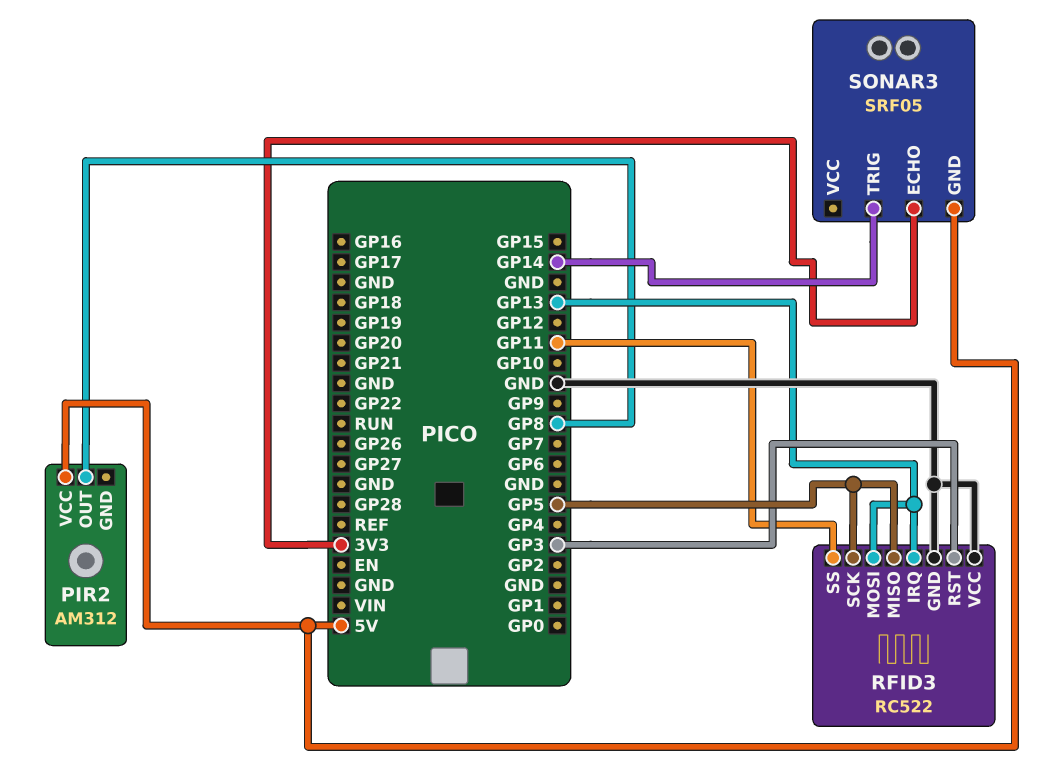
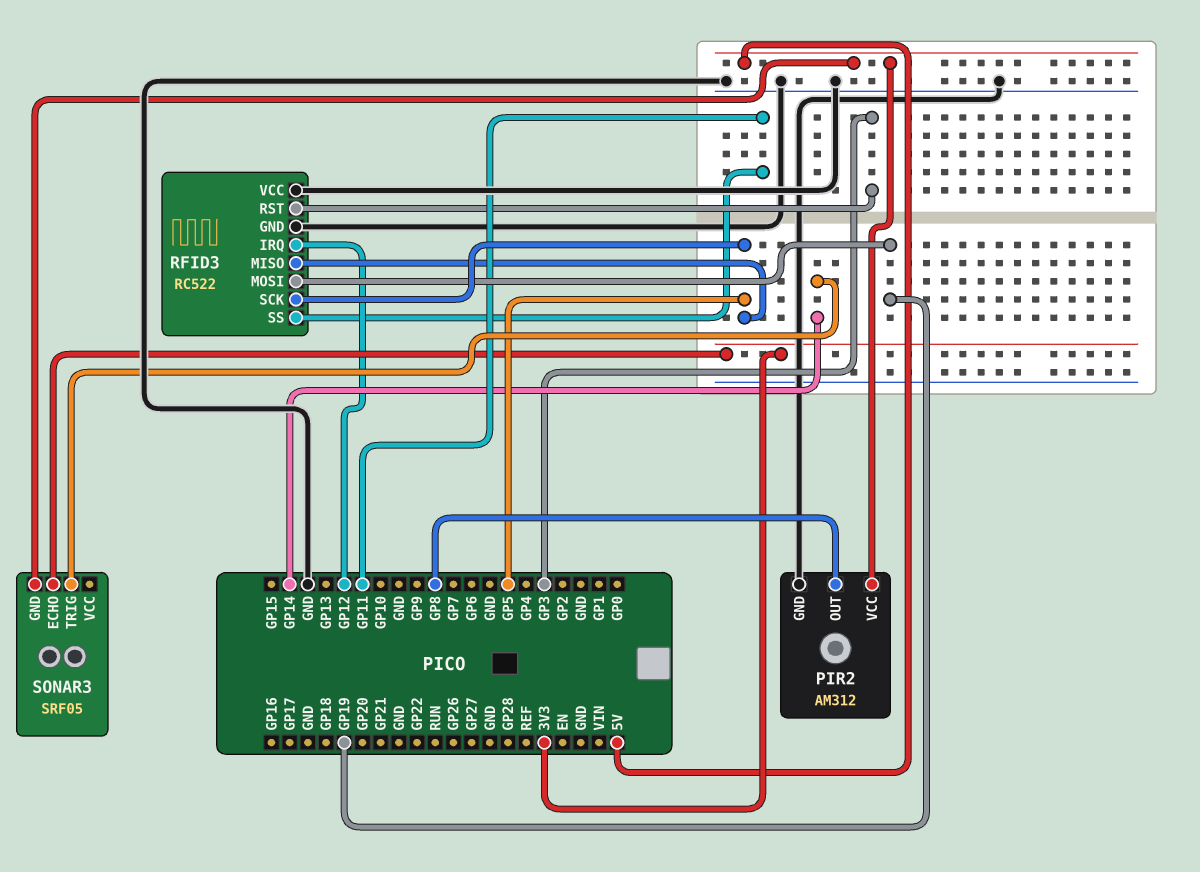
PIR2 pin GND: none -> GND
RFID3 pin IRQ: GP13 -> GP12
RFID3 pin MOSI: GP13 -> GP19

